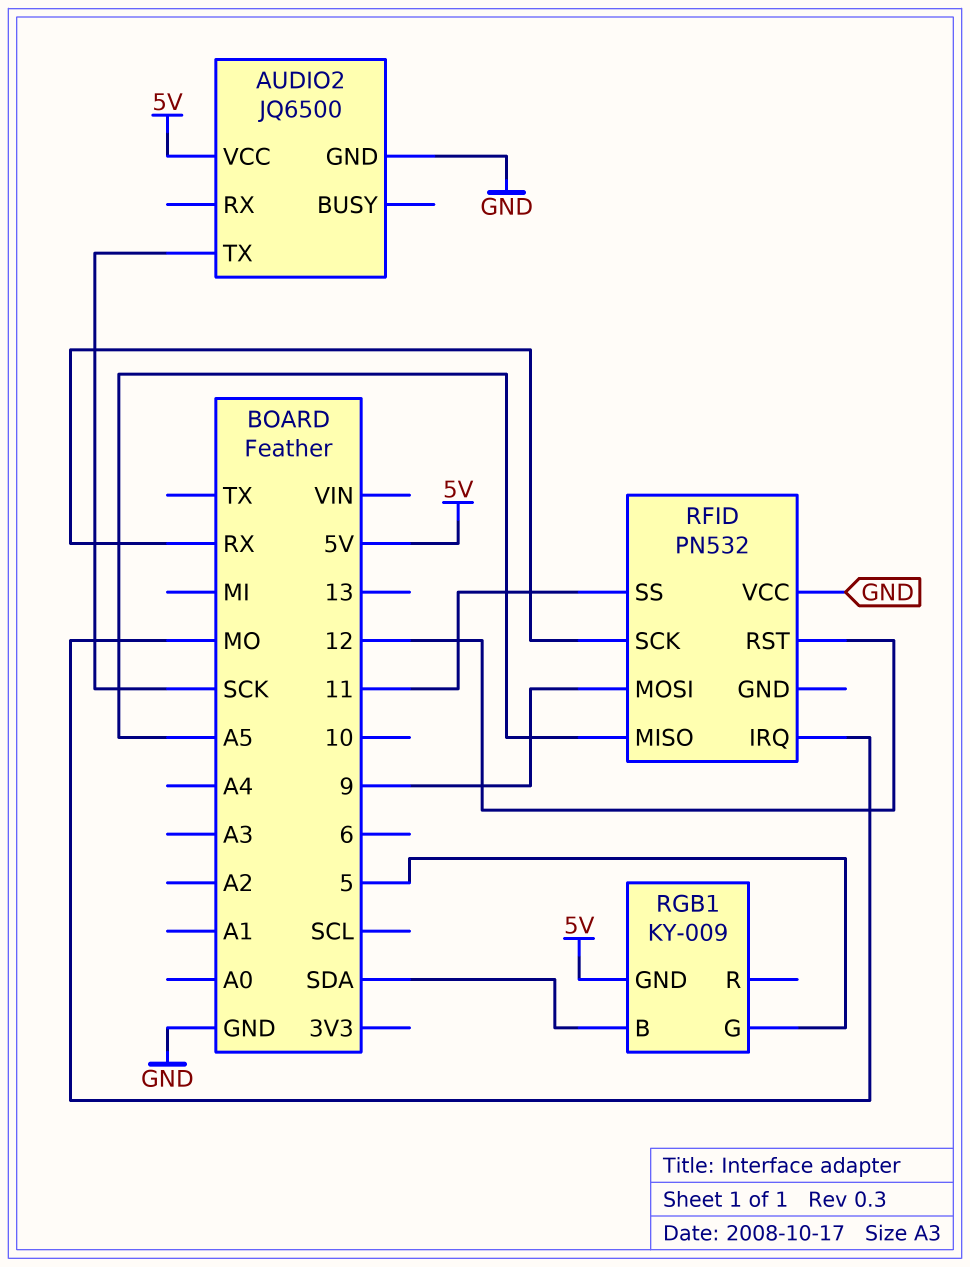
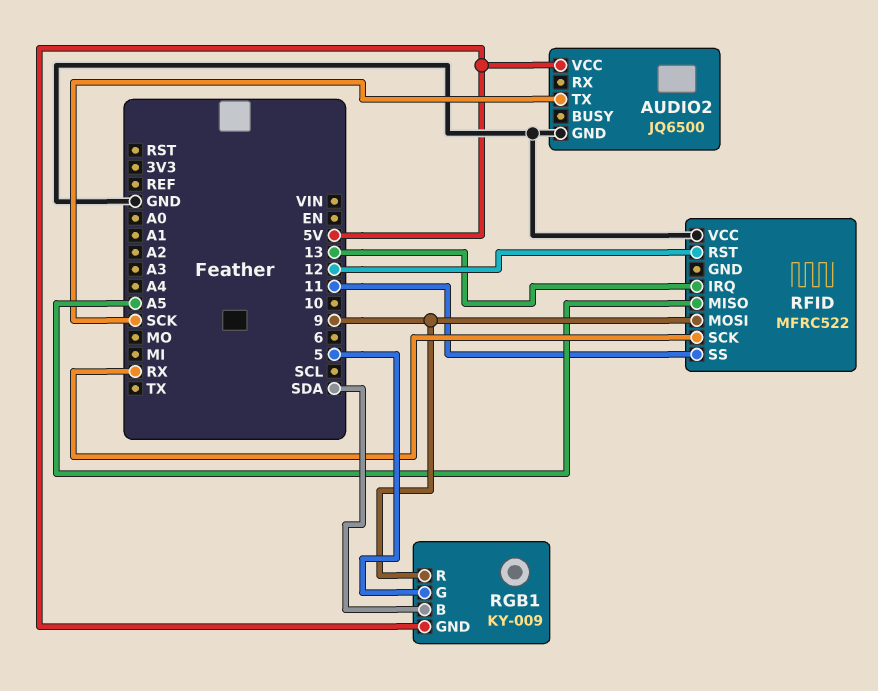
RFID: PN532 -> MFRC522
RFID pin IRQ: MO -> 13
RGB1 pin R: none -> 9

